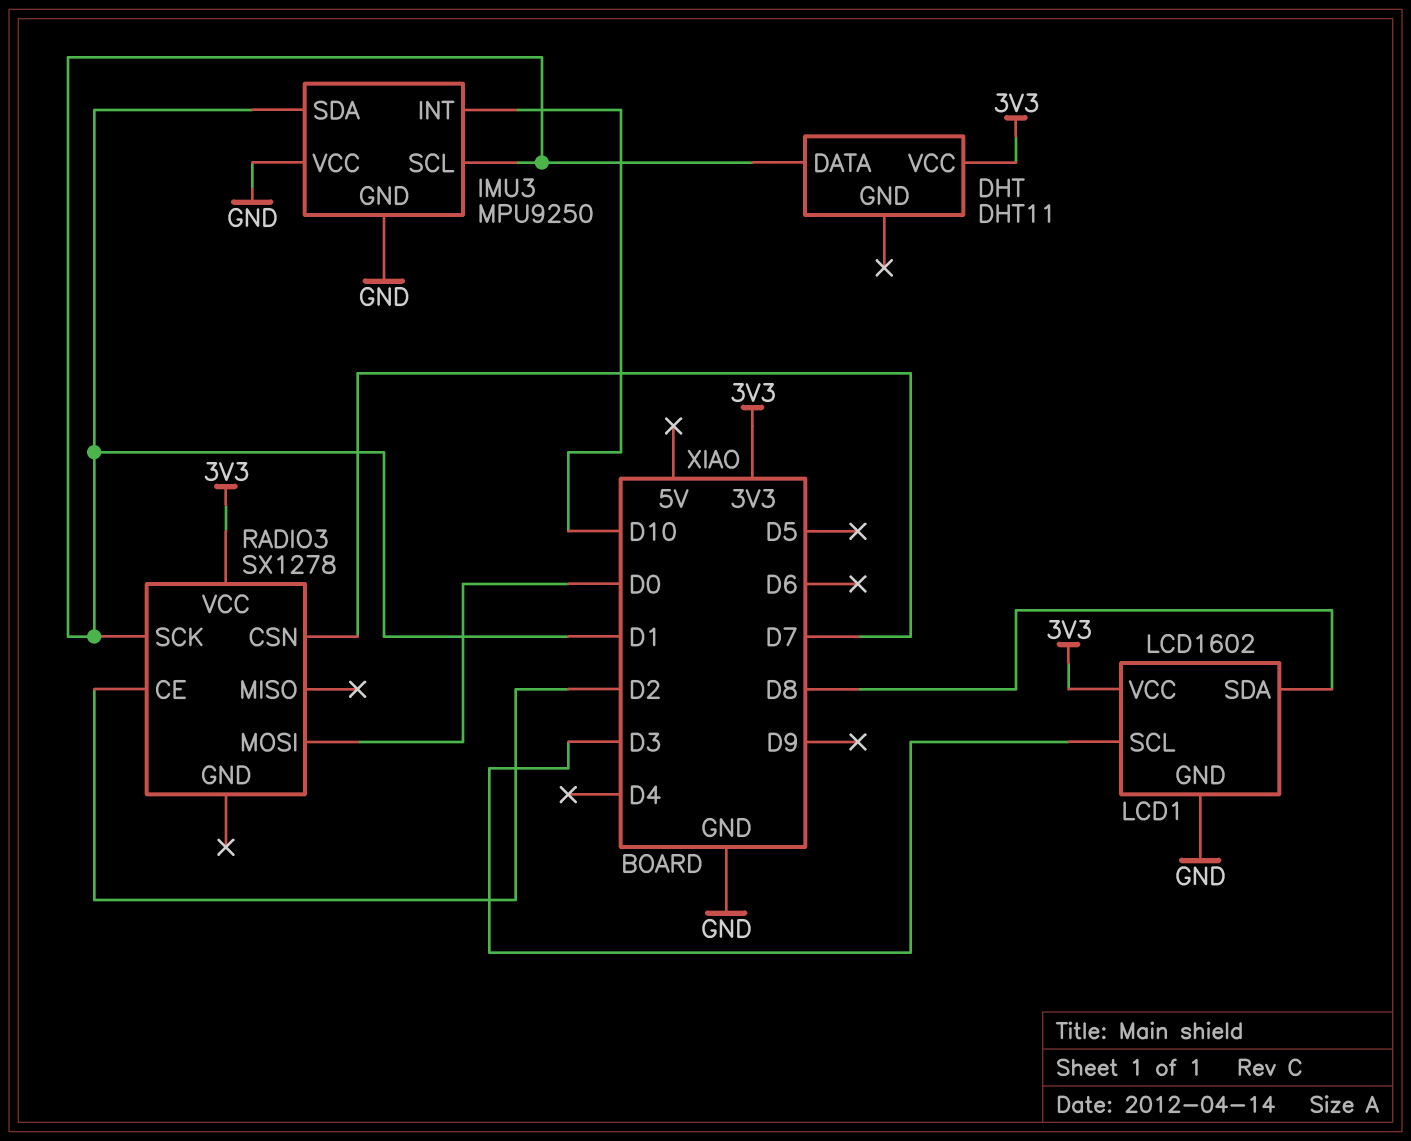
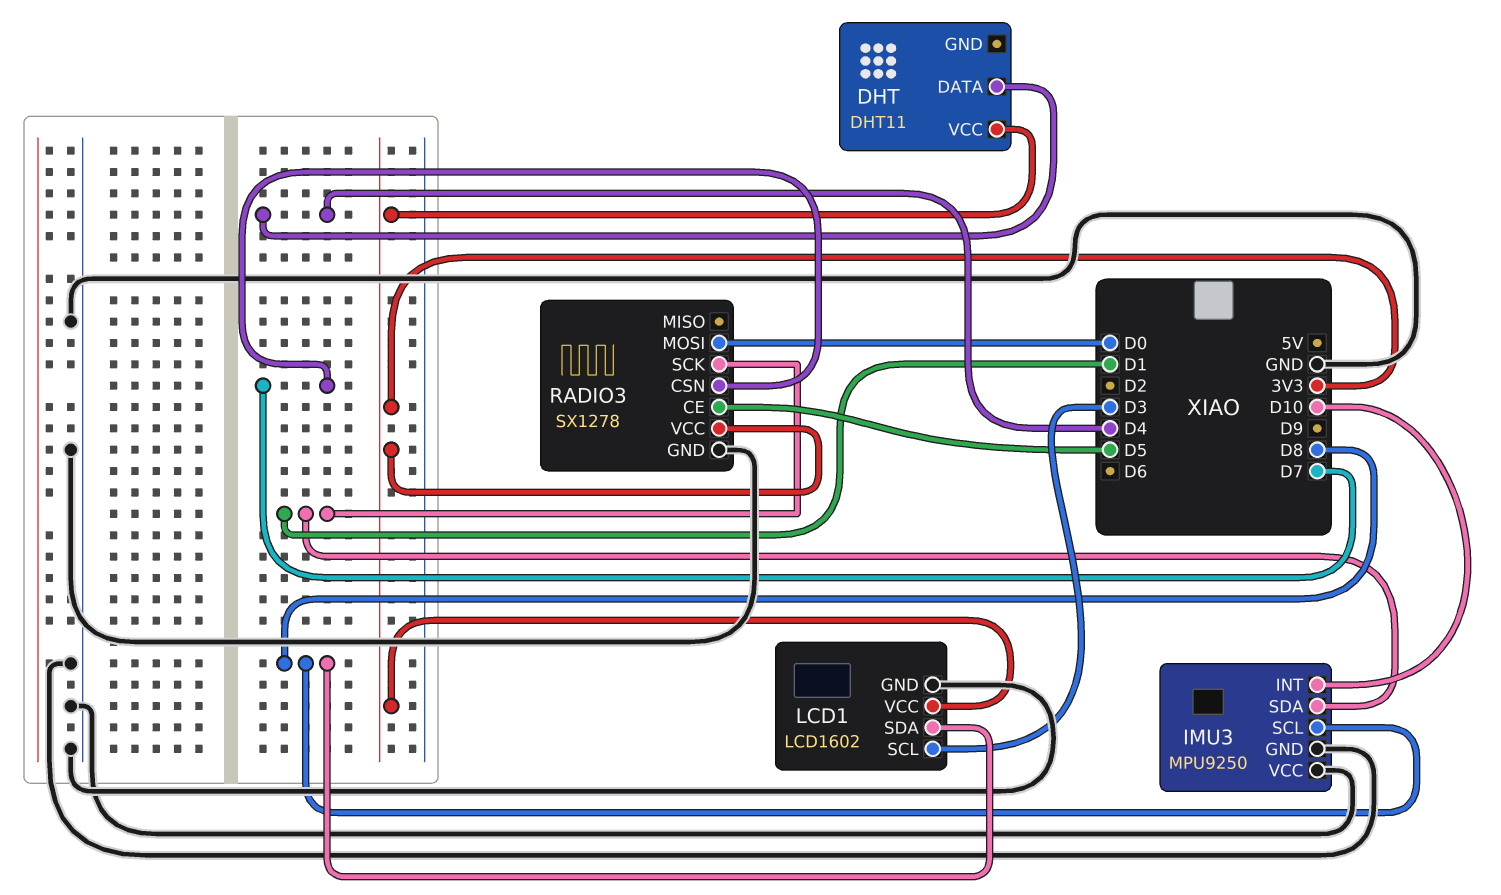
DHT pin DATA: D1 -> D4
IMU3 pin SCL: D1 -> D8
RADIO3 pin CE: D2 -> D5
RADIO3 pin GND: none -> GND

